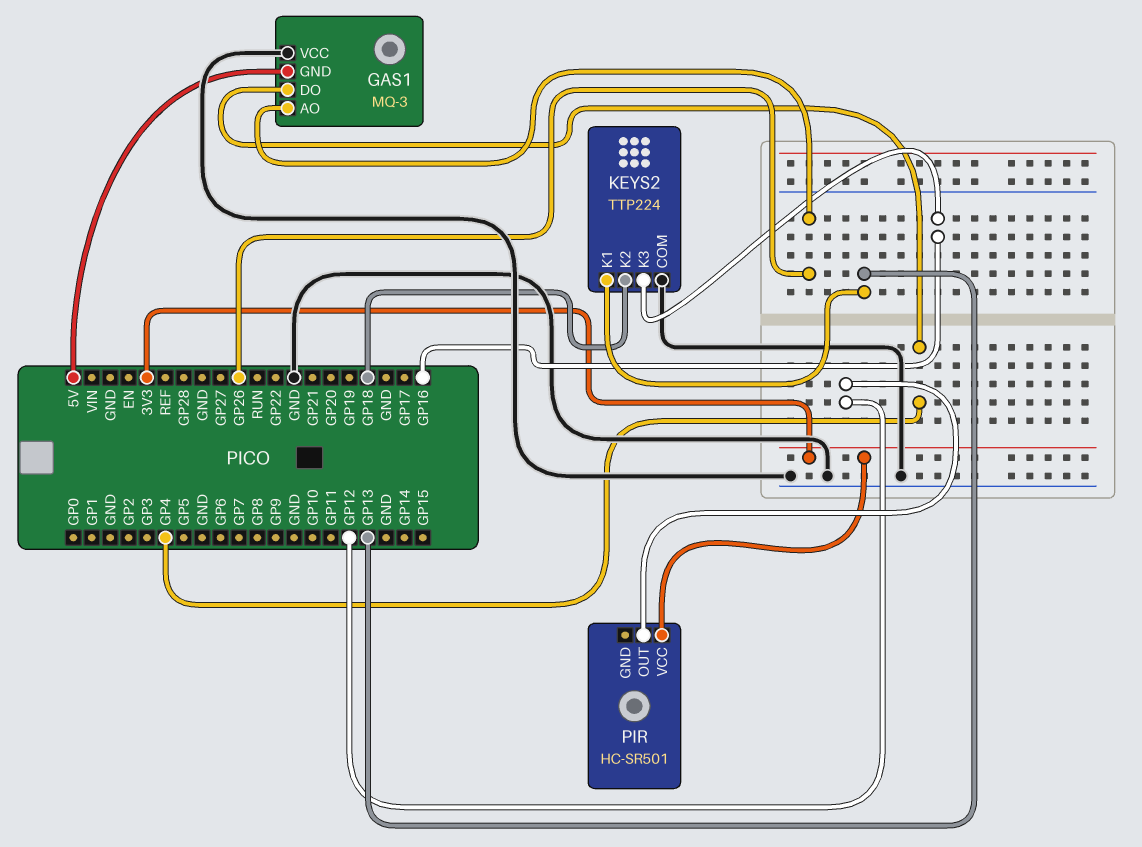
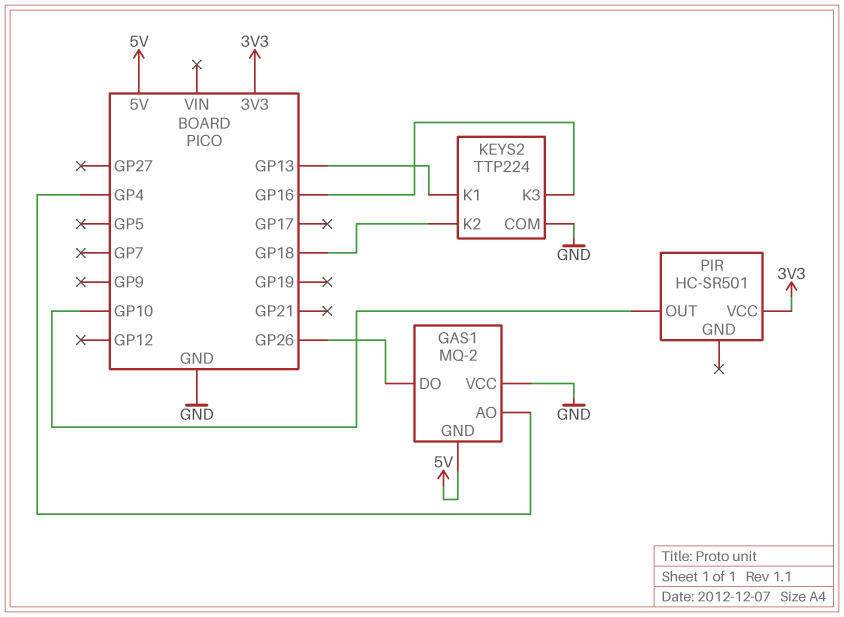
GAS1: MQ-3 -> MQ-2
GAS1 pin AO: GP26 -> GP4
GAS1 pin DO: GP4 -> GP26
PIR pin OUT: GP12 -> GP10

